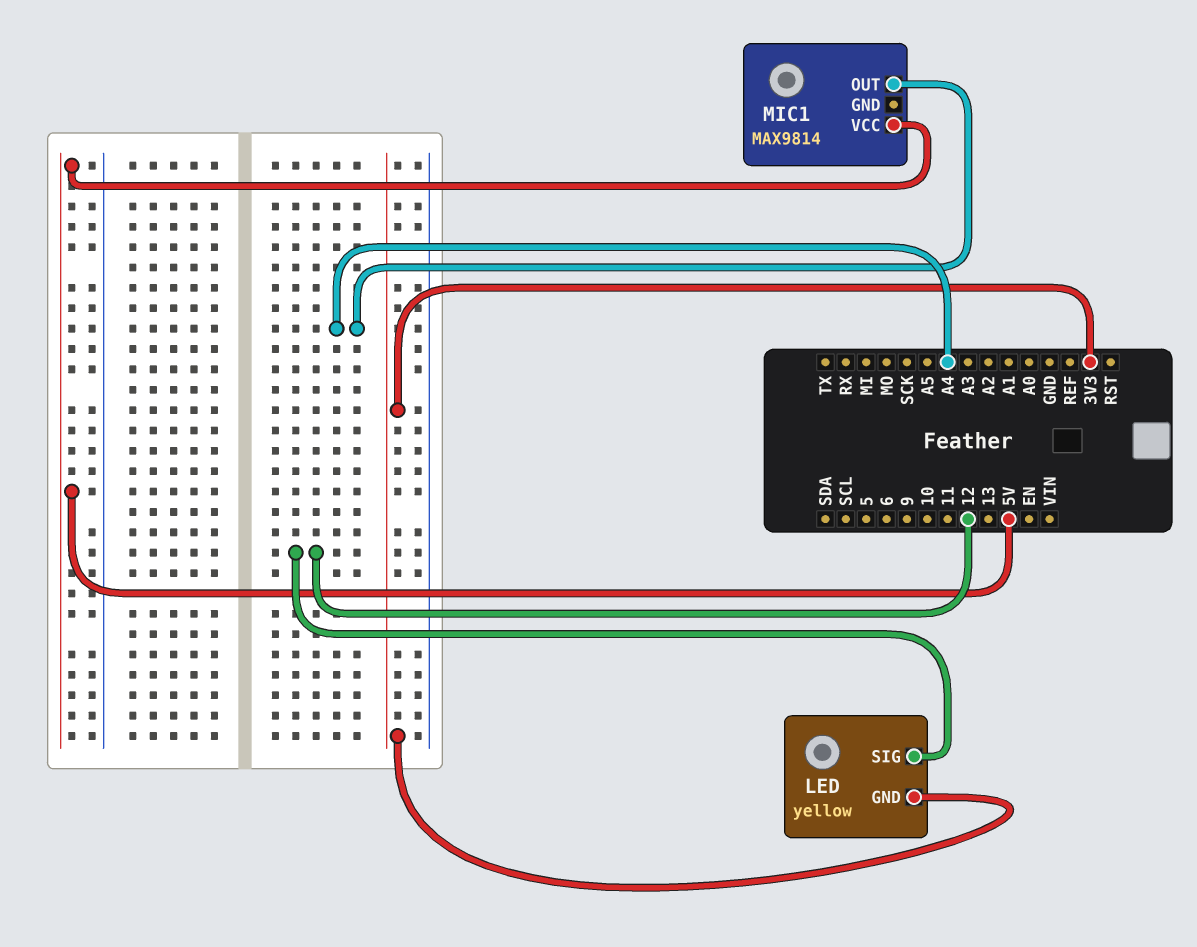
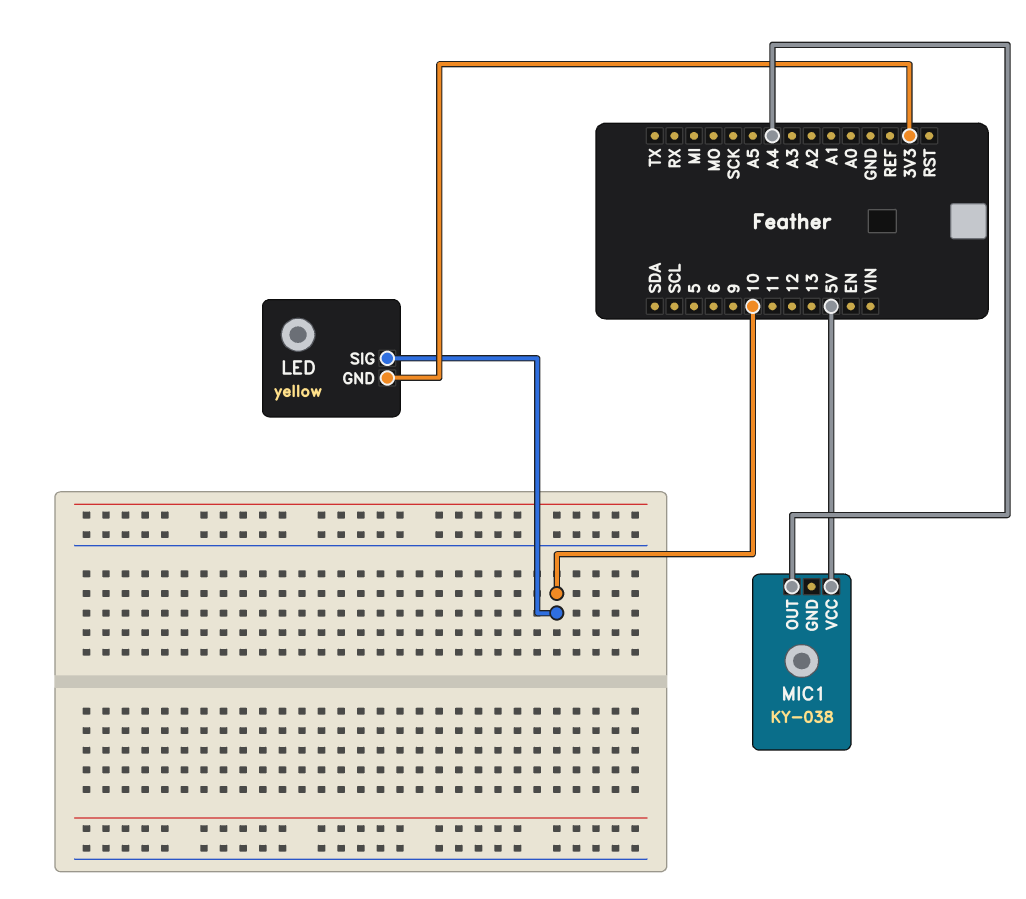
LED pin SIG: 12 -> 10
MIC1: MAX9814 -> KY-038

